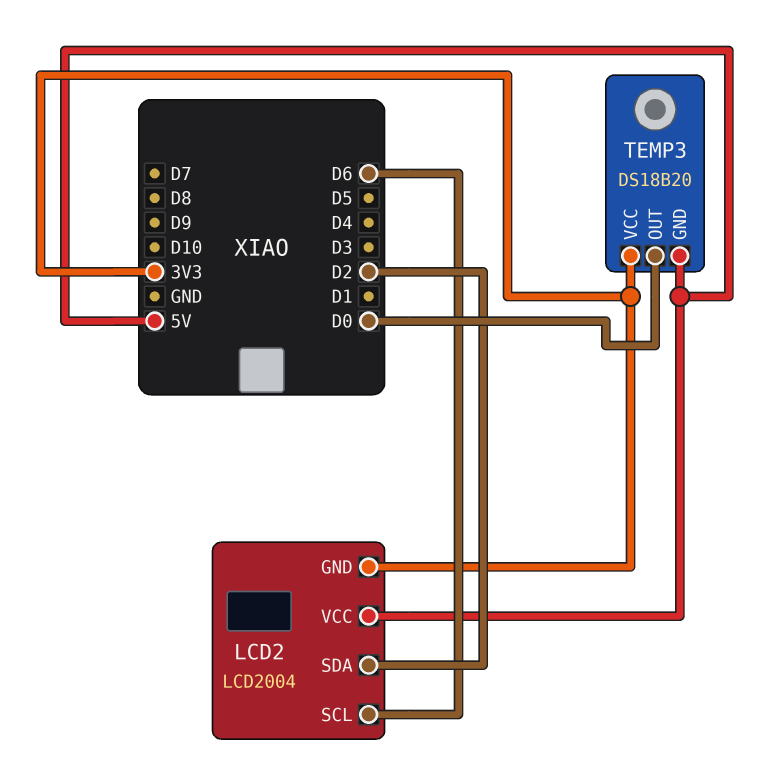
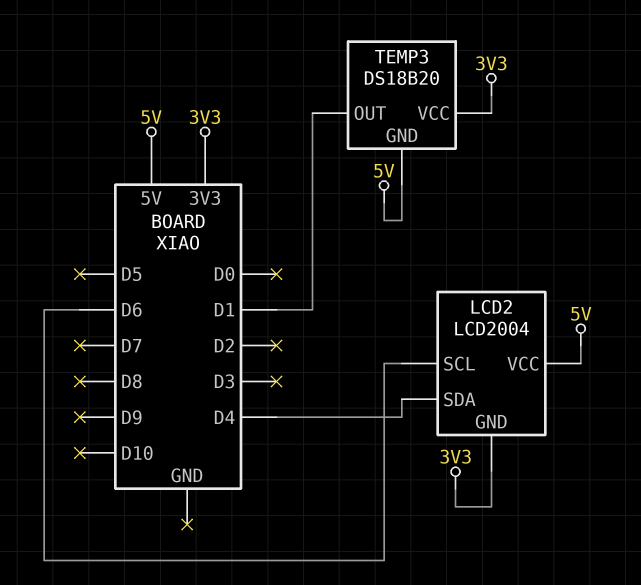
LCD2 pin SDA: D2 -> D4
TEMP3 pin OUT: D0 -> D1

